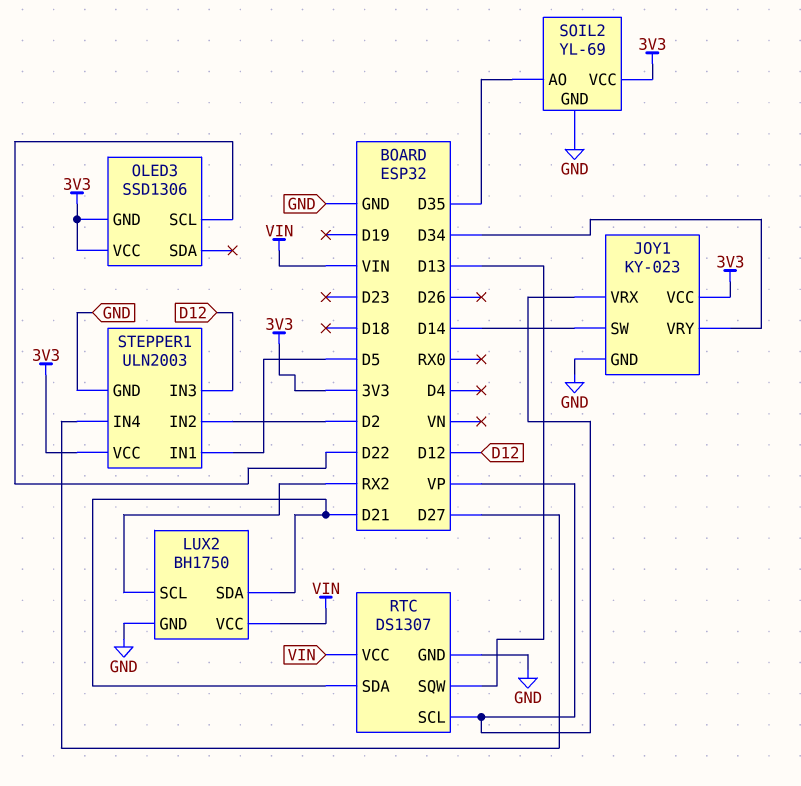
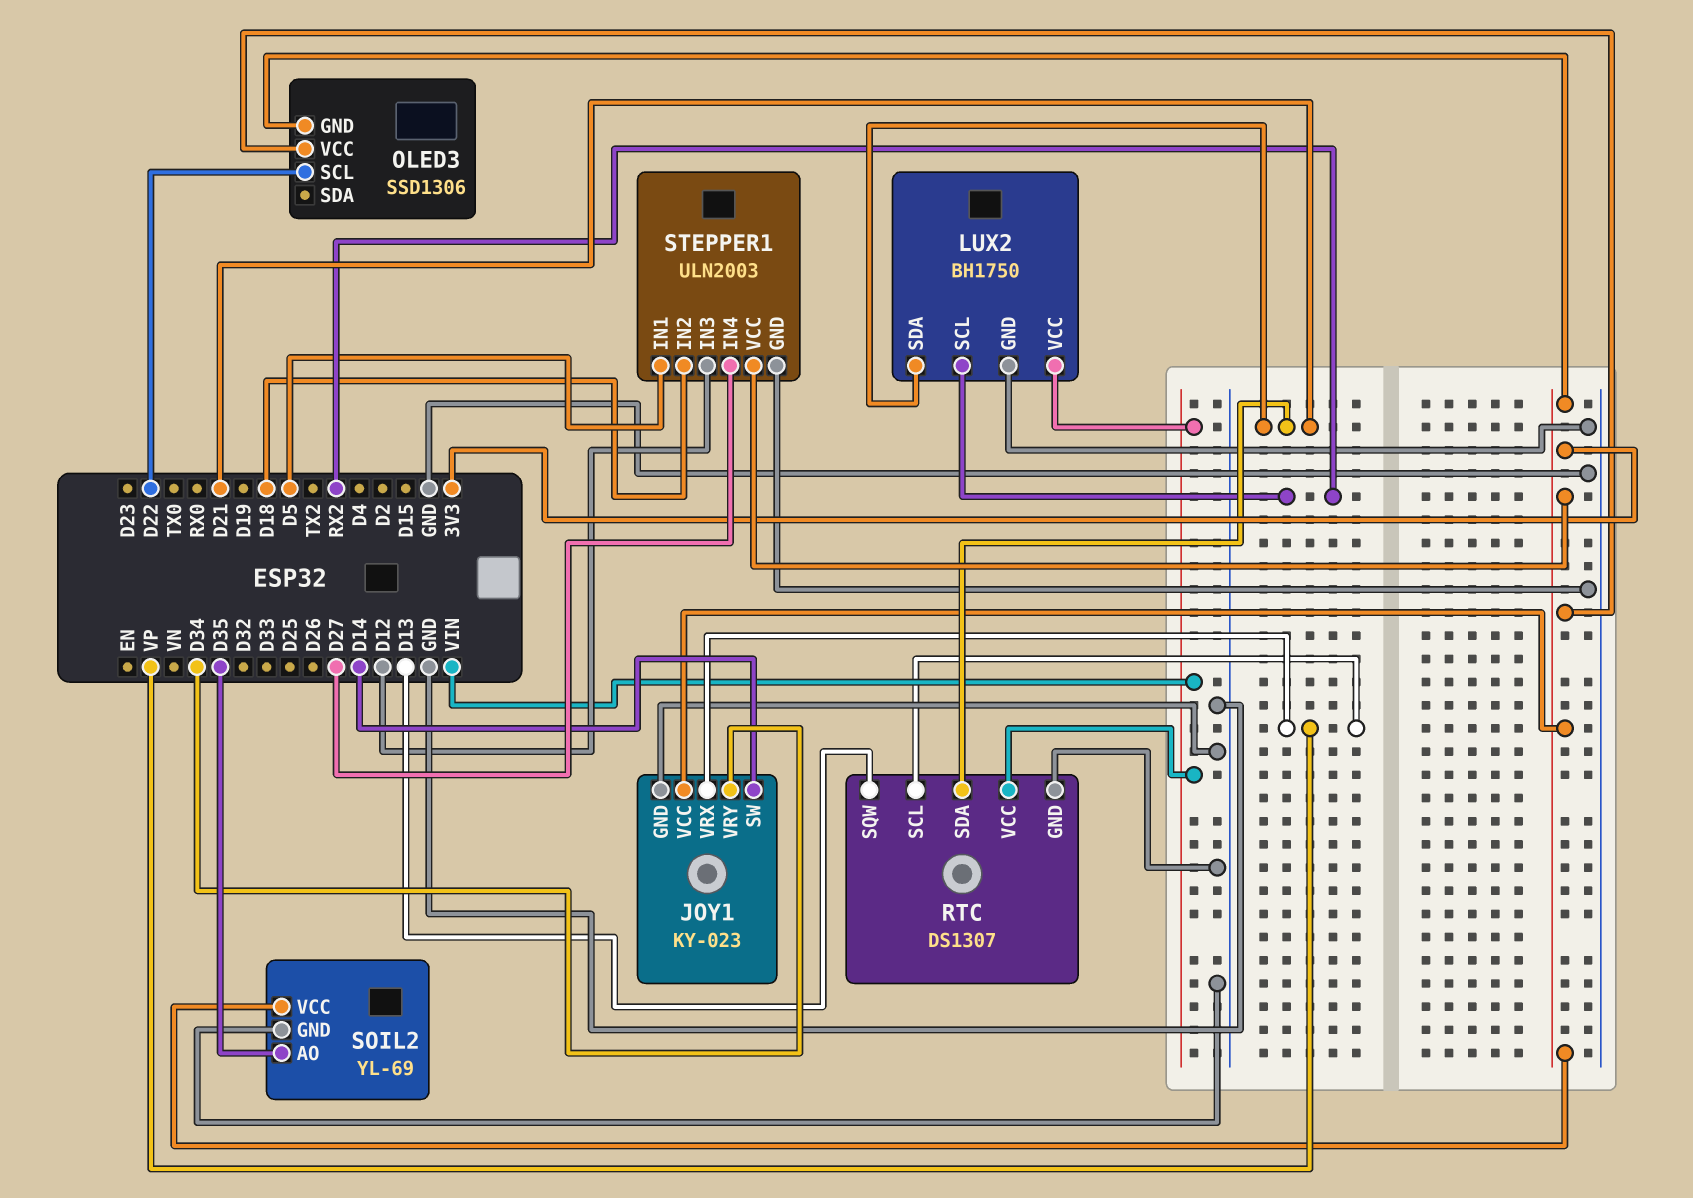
STEPPER1 pin IN2: D2 -> D18

